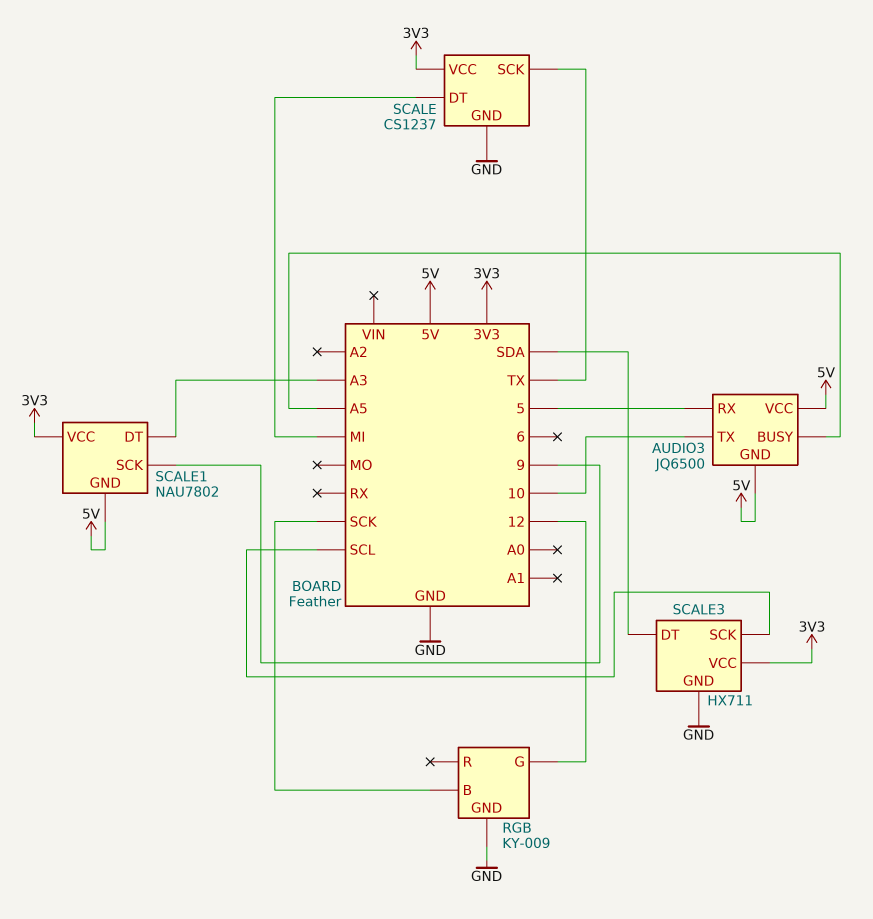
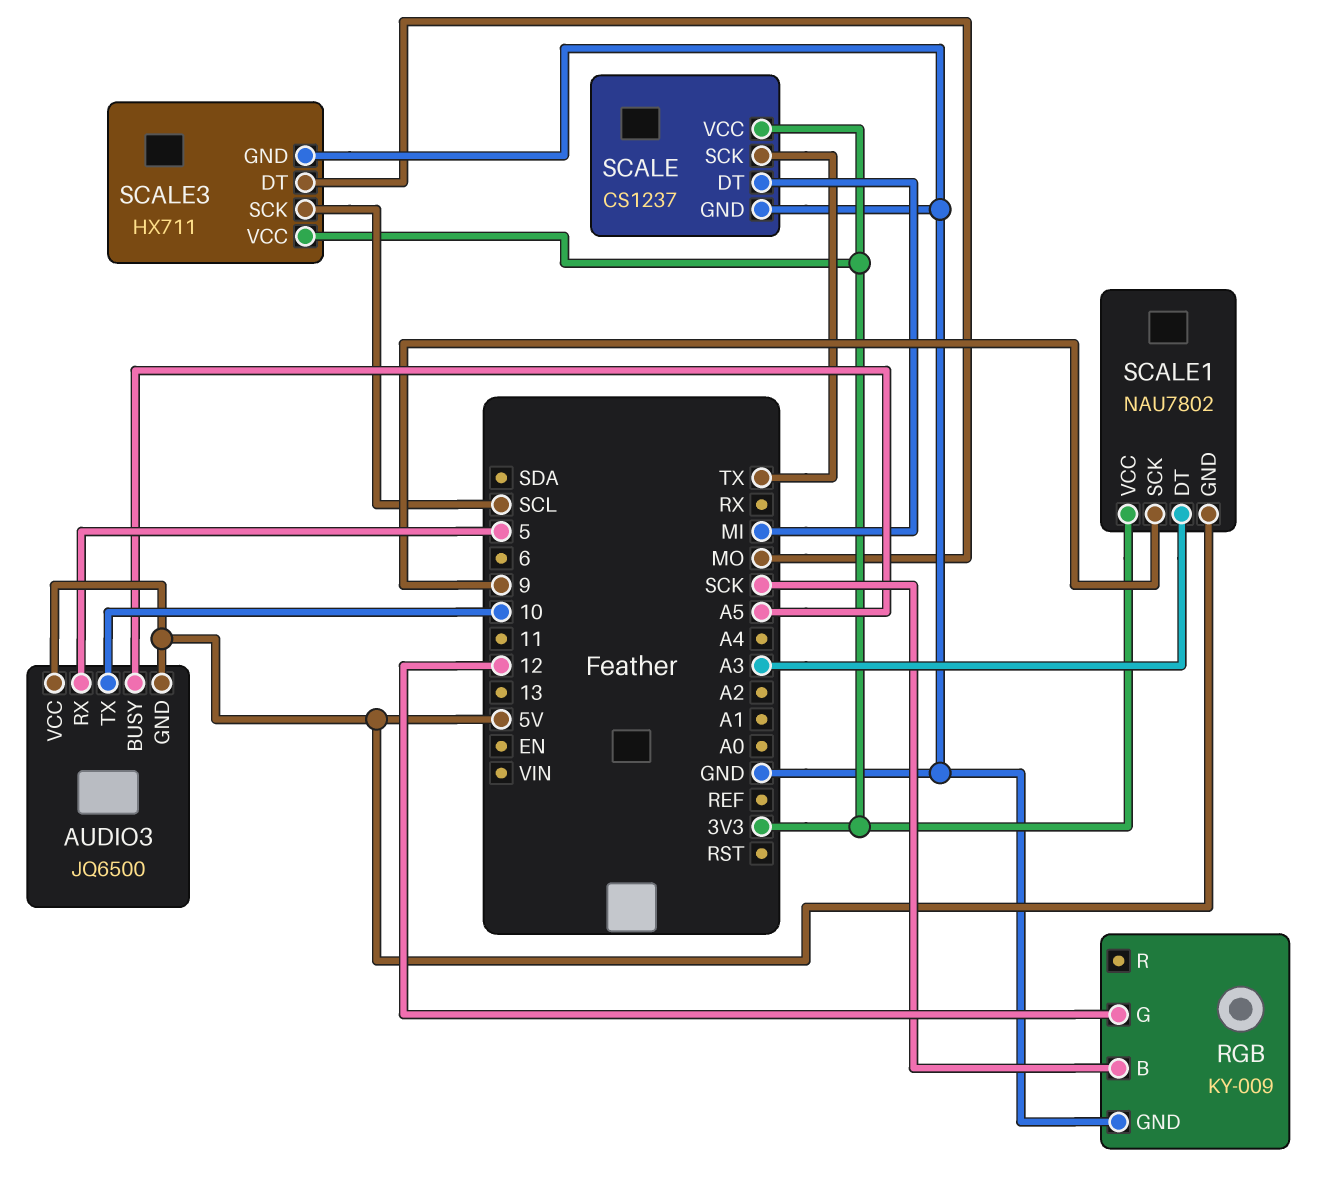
SCALE3 pin DT: SDA -> MO

